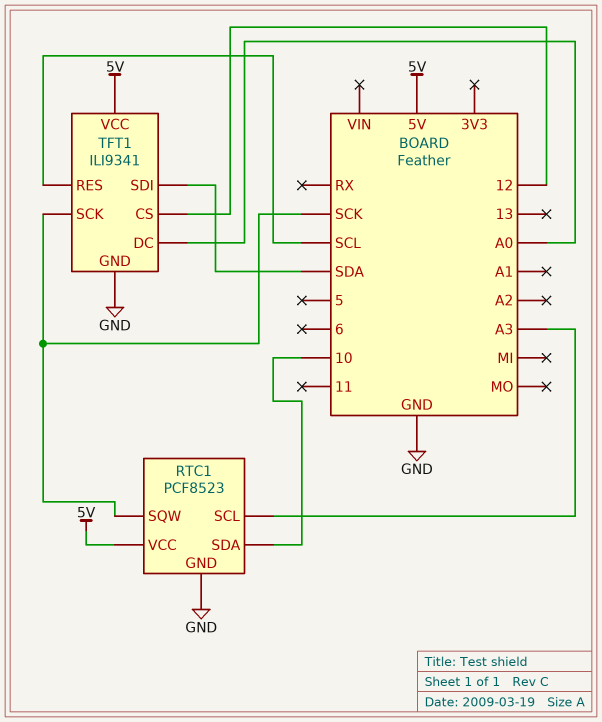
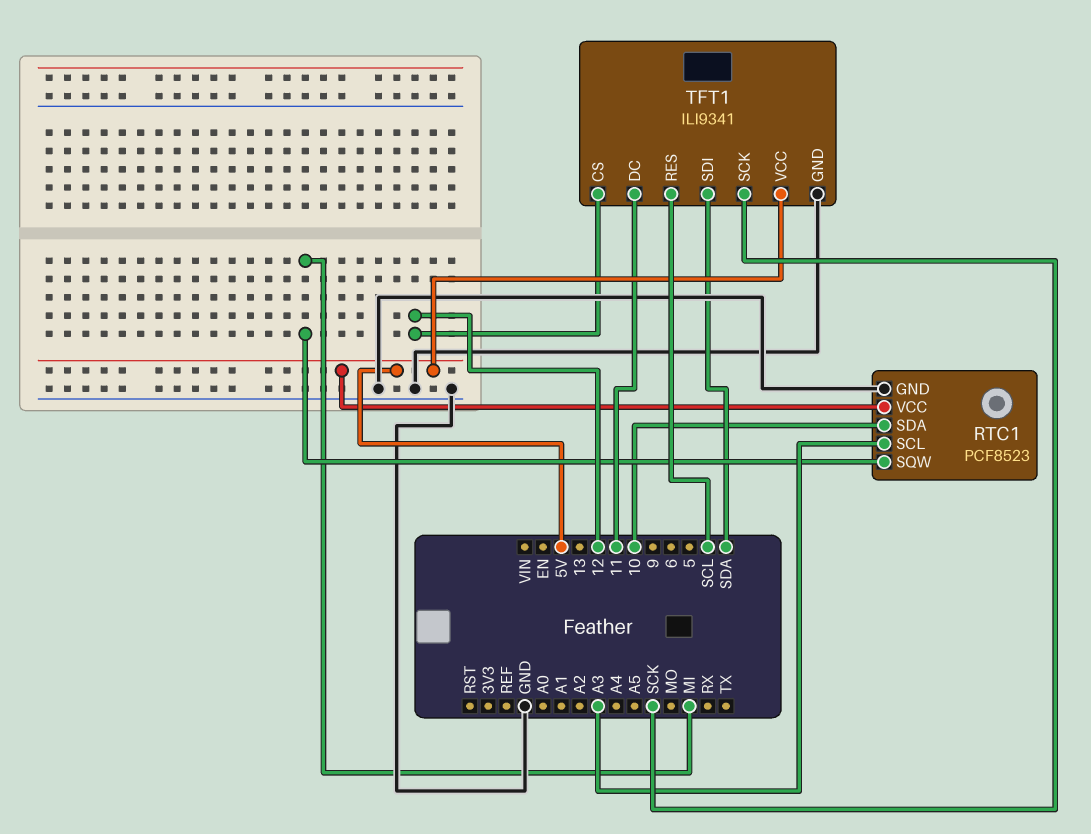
RTC1 pin SQW: SCK -> MI
TFT1 pin DC: A0 -> 11

